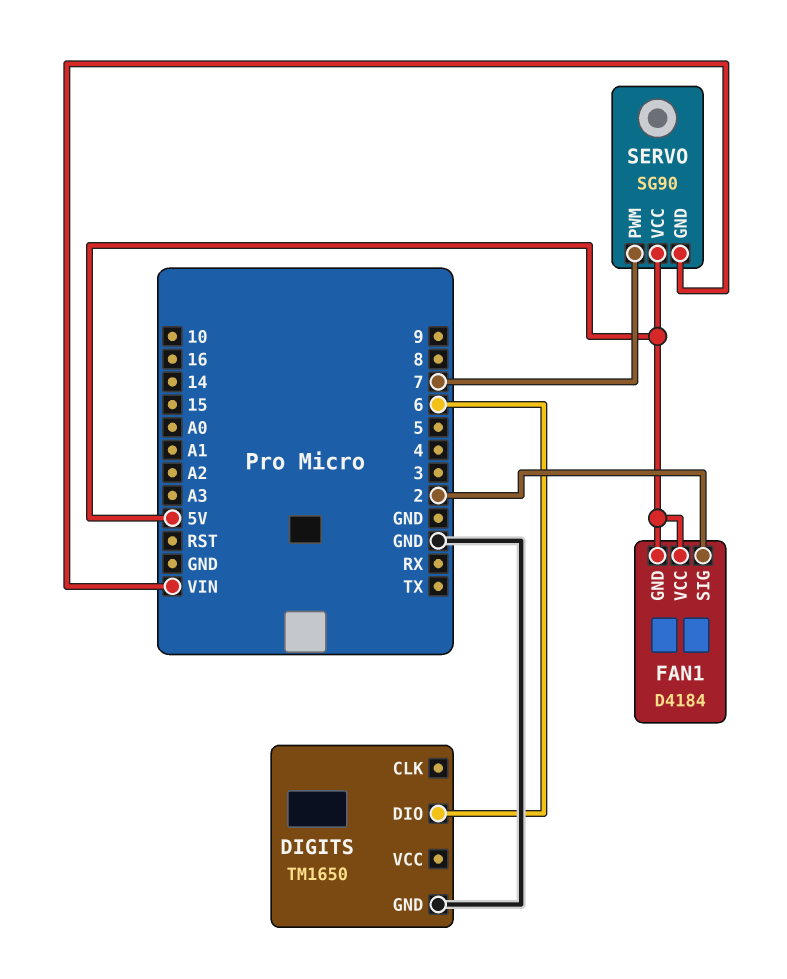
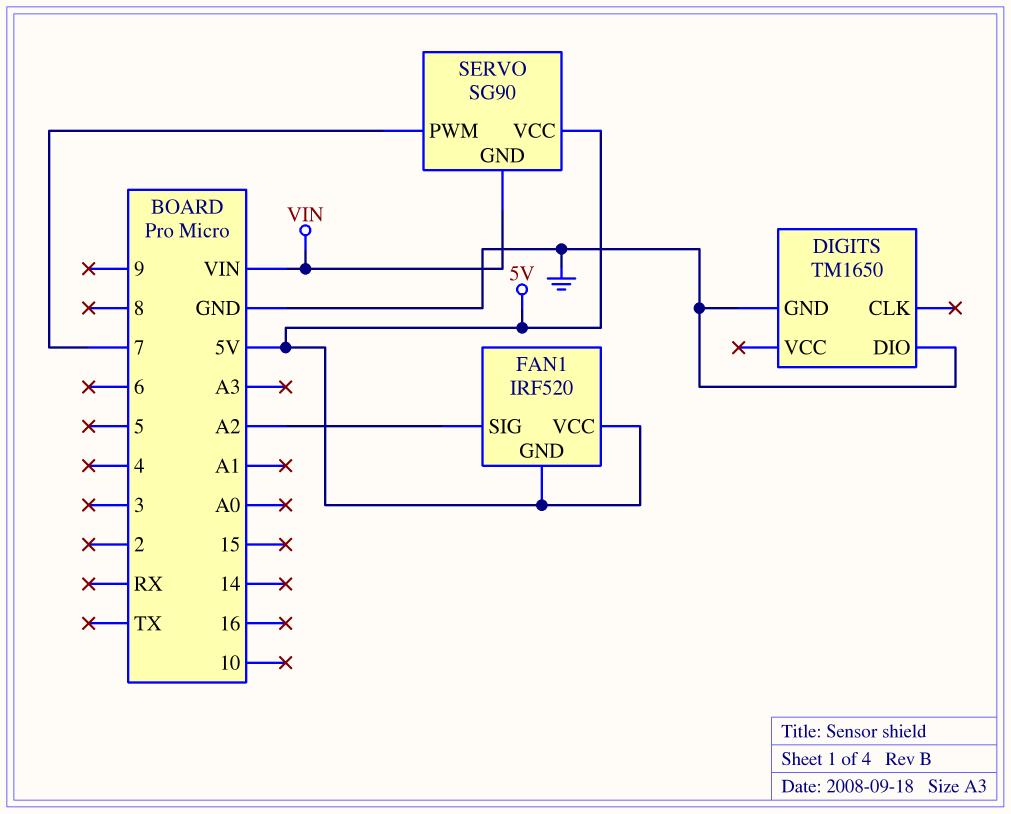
DIGITS pin DIO: 6 -> GND
FAN1: D4184 -> IRF520
FAN1 pin SIG: 2 -> A2

